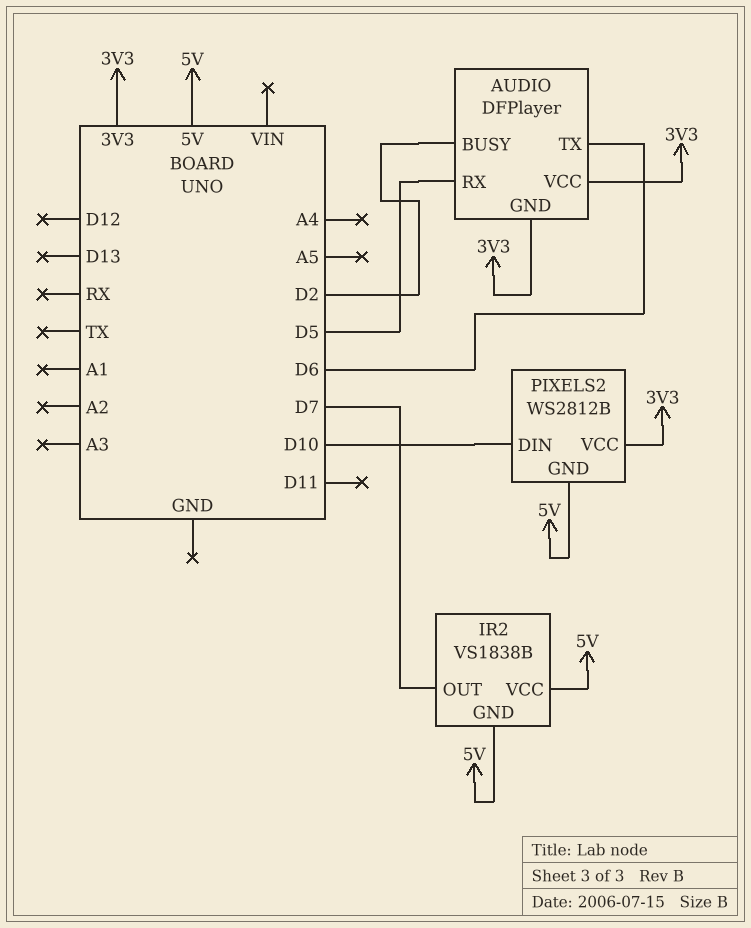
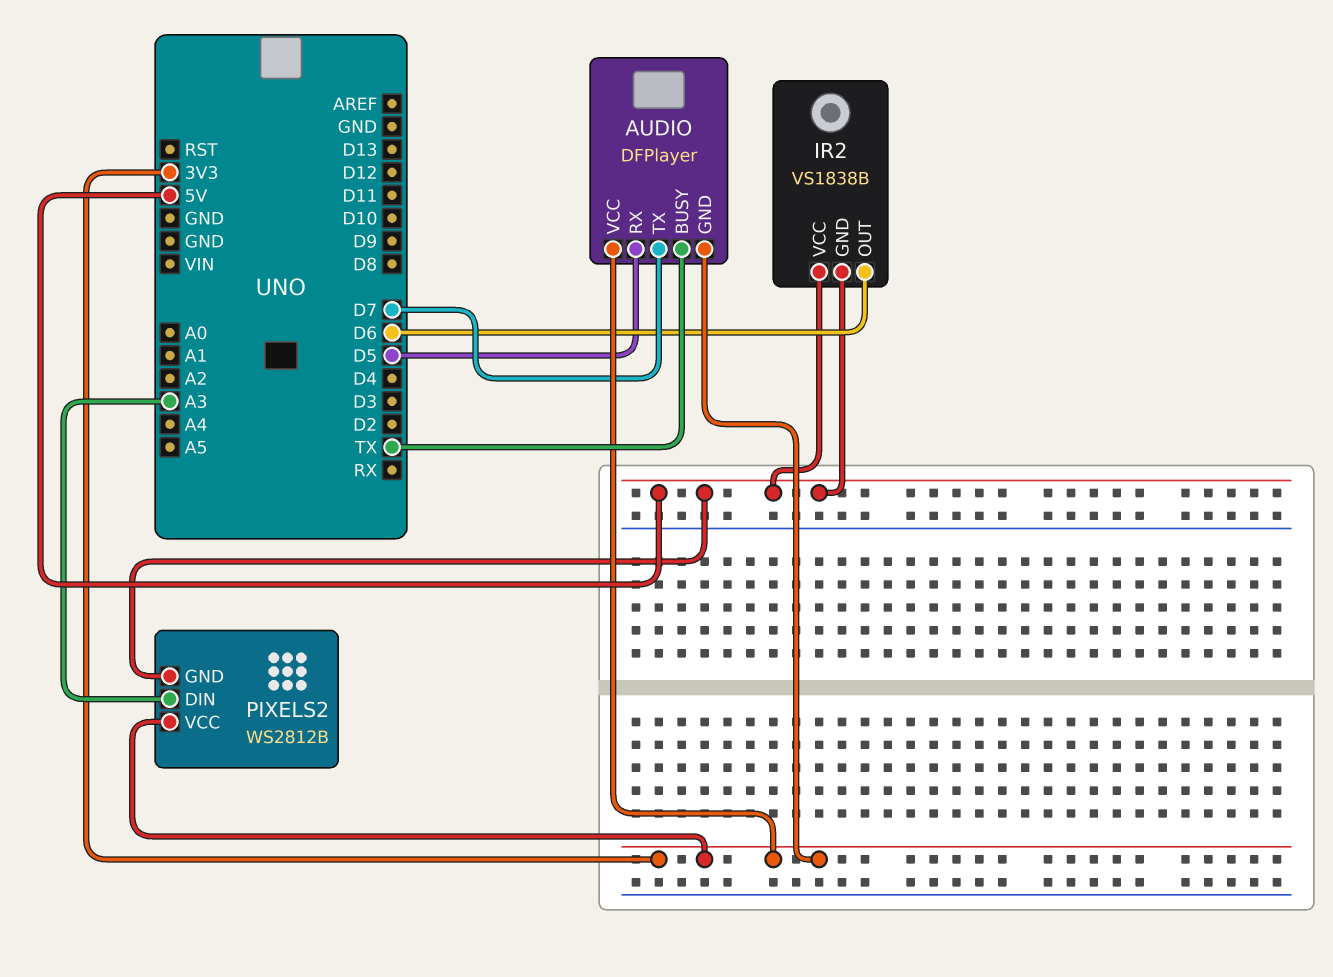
AUDIO pin BUSY: D2 -> TX
AUDIO pin TX: D6 -> D7
IR2 pin OUT: D7 -> D6
PIXELS2 pin DIN: D10 -> A3

